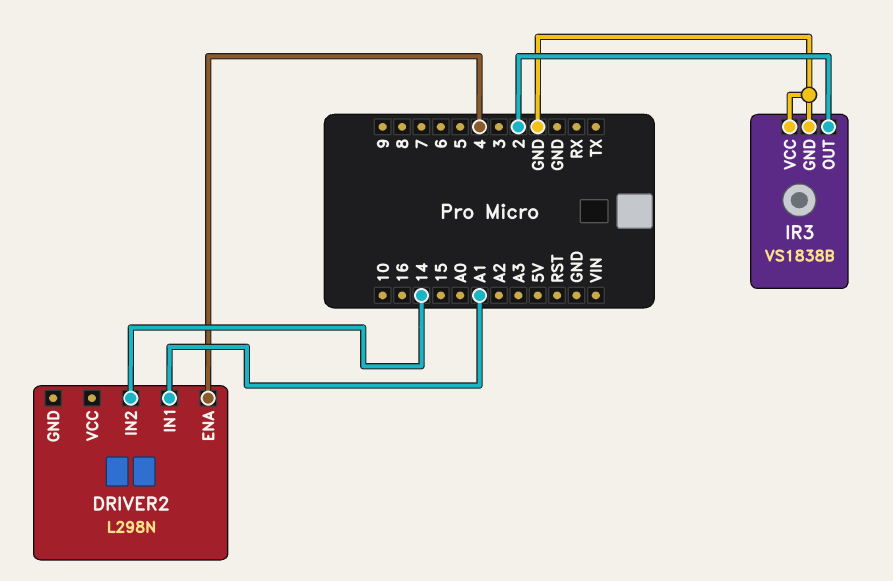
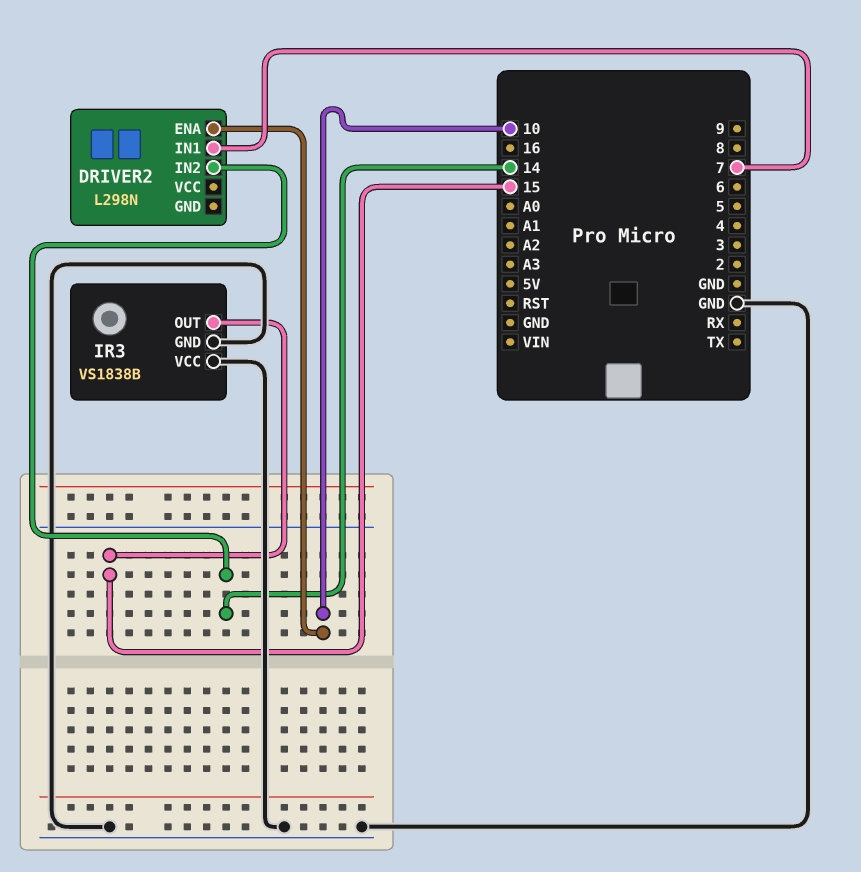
DRIVER2 pin ENA: 4 -> 10
DRIVER2 pin IN1: A1 -> 7
IR3 pin OUT: 2 -> 15

